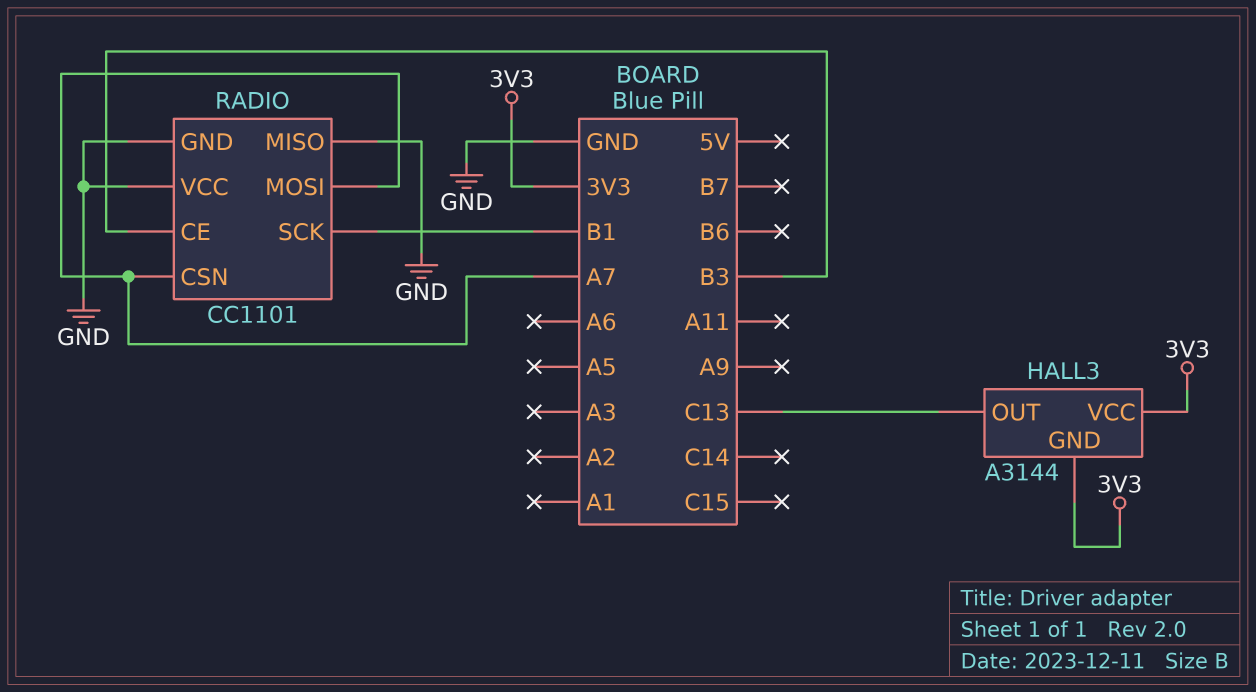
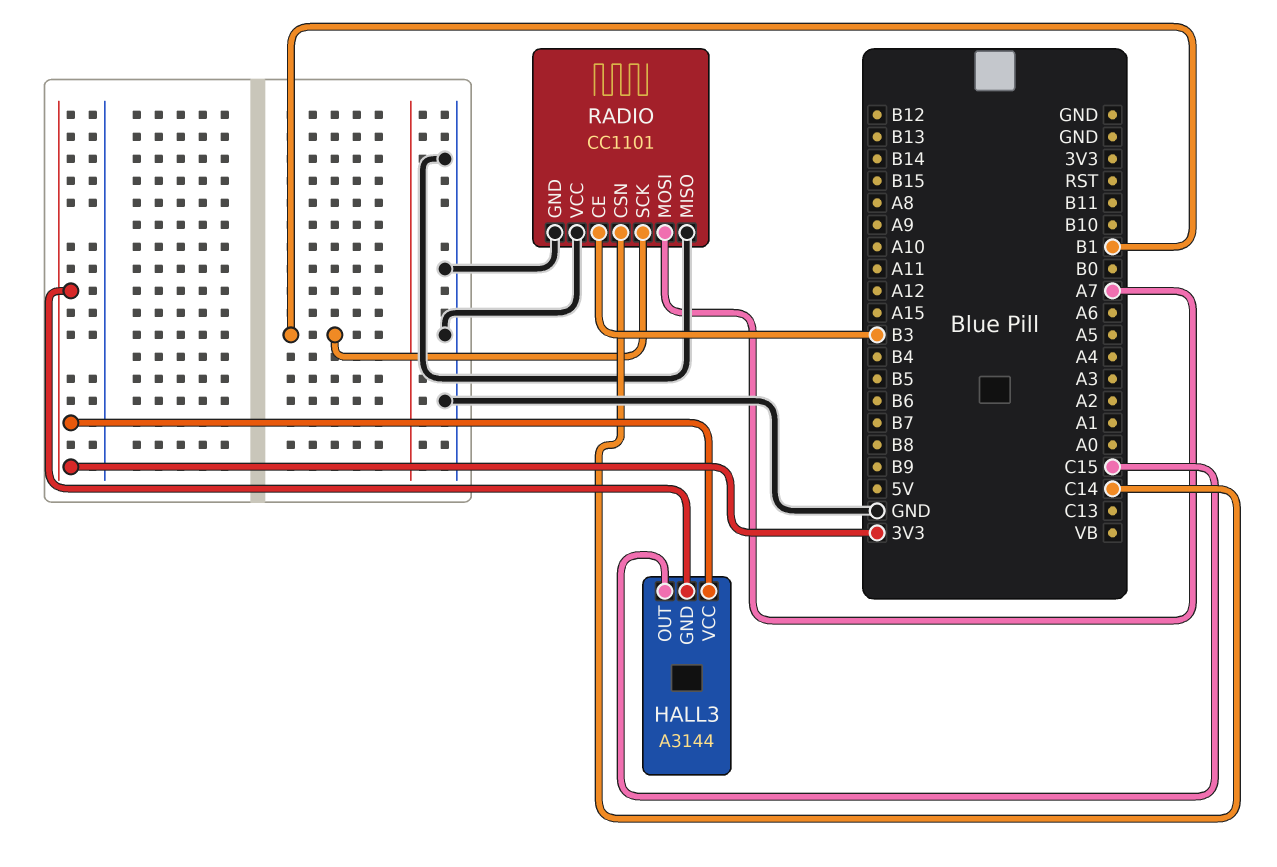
HALL3 pin OUT: C13 -> C15
RADIO pin CSN: A7 -> C14

